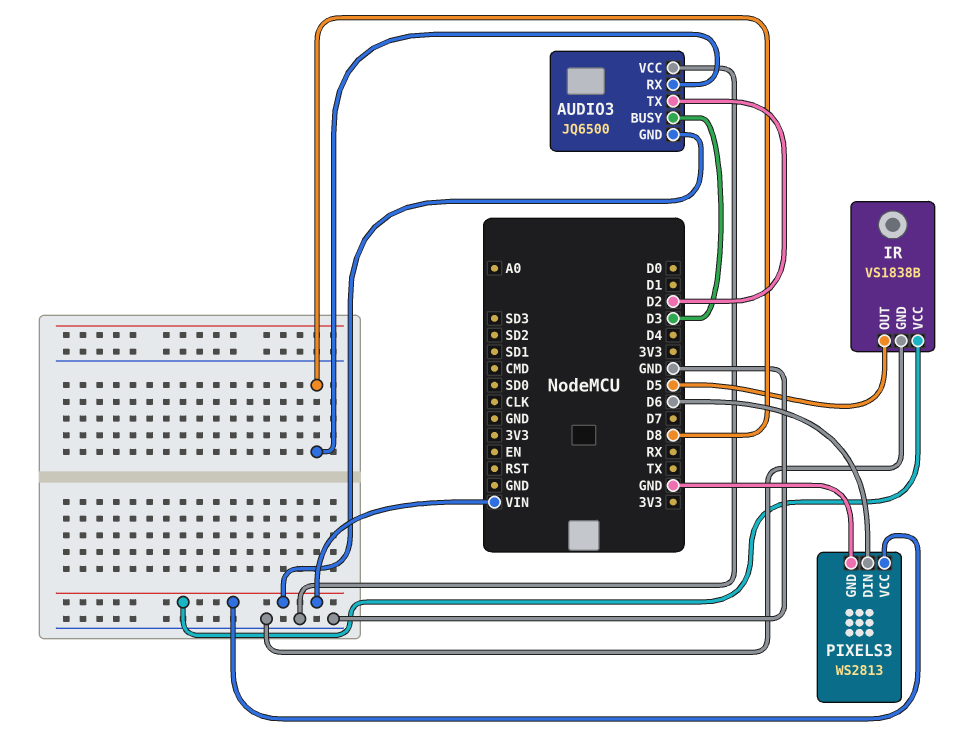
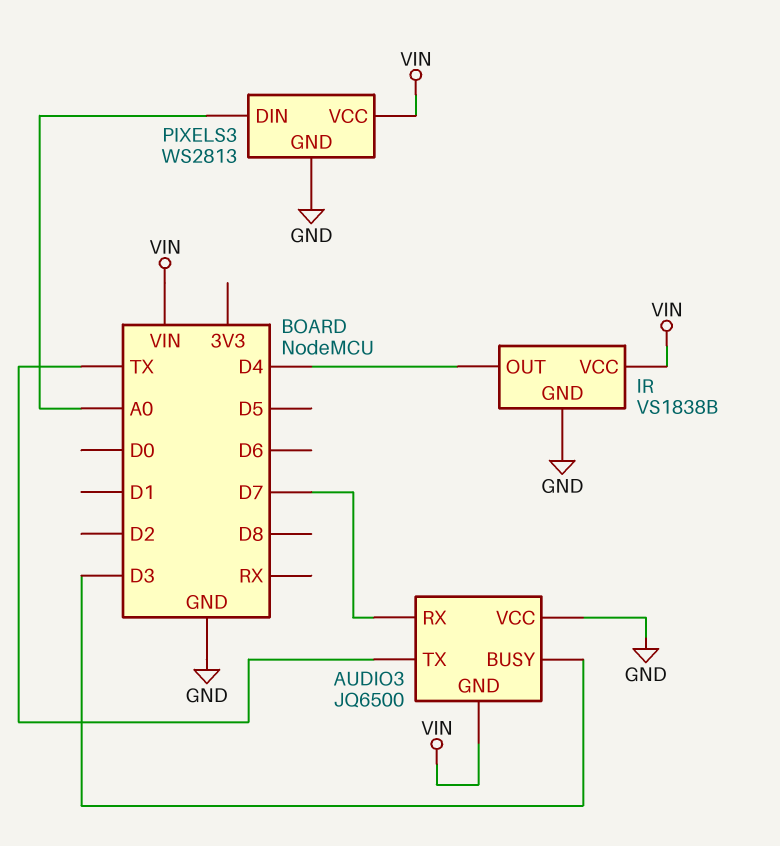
AUDIO3 pin RX: D8 -> D7
AUDIO3 pin TX: D2 -> TX
IR pin OUT: D5 -> D4
PIXELS3 pin DIN: D6 -> A0

